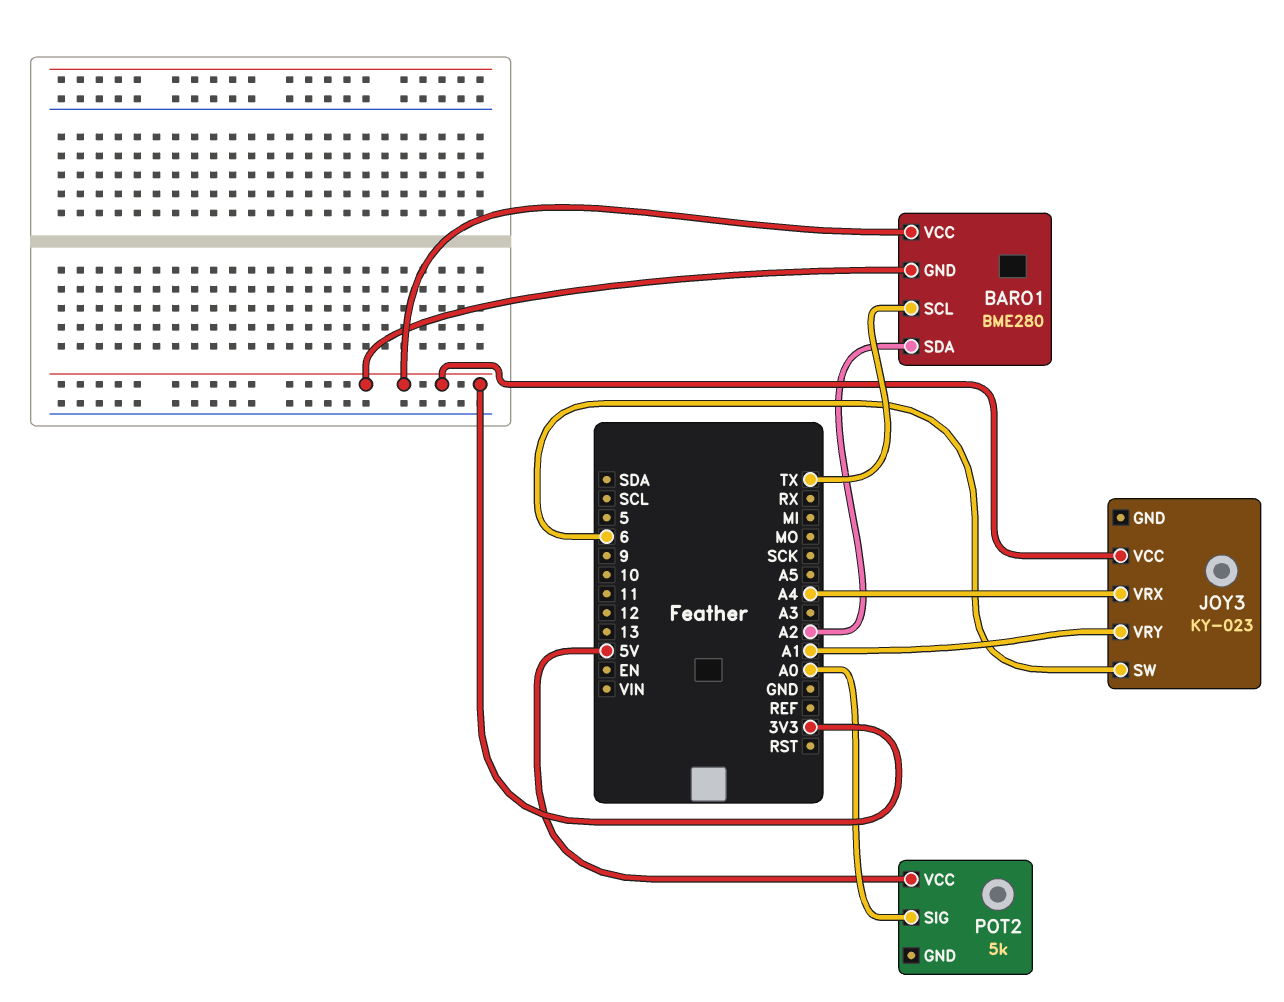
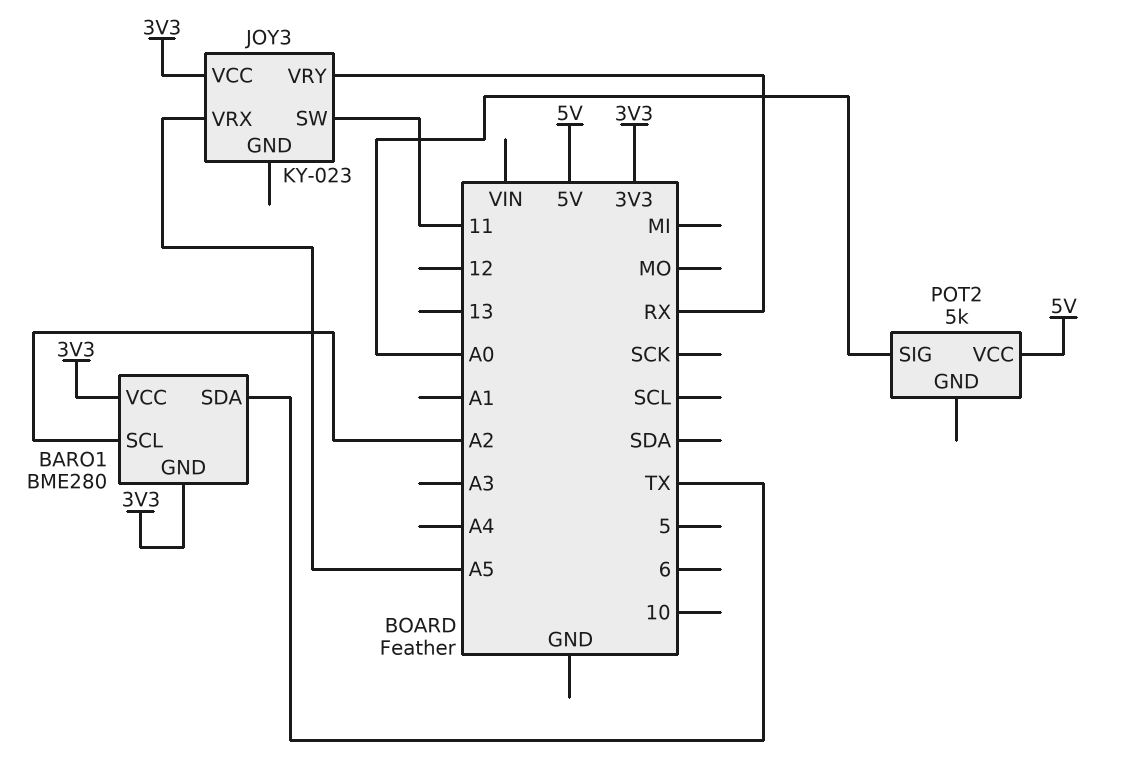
BARO1 pin SCL: TX -> A2
BARO1 pin SDA: A2 -> TX
JOY3 pin SW: 6 -> 11
JOY3 pin VRX: A4 -> A5
JOY3 pin VRY: A1 -> RX

